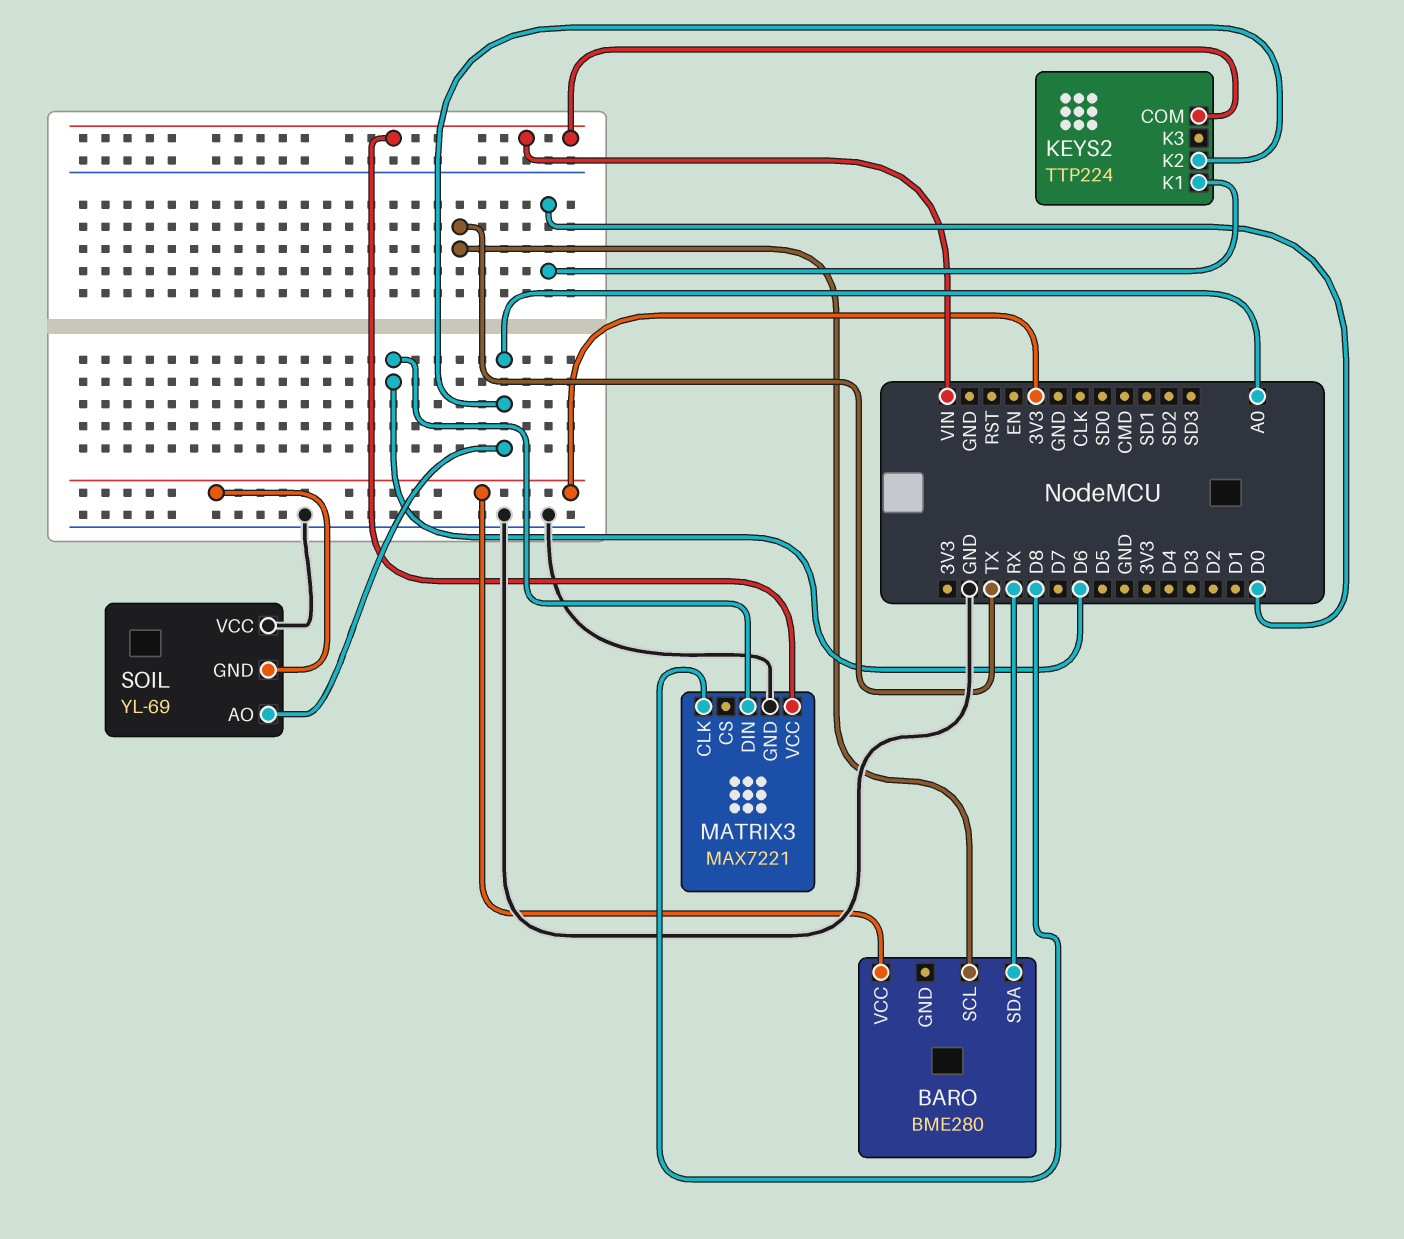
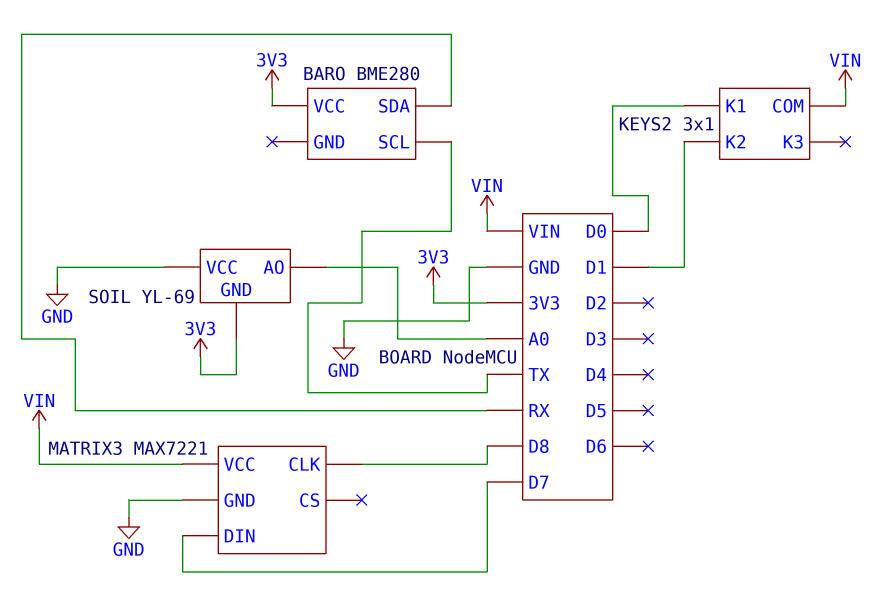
KEYS2: TTP224 -> 3x1
KEYS2 pin K2: A0 -> D1
MATRIX3 pin DIN: D6 -> D7

